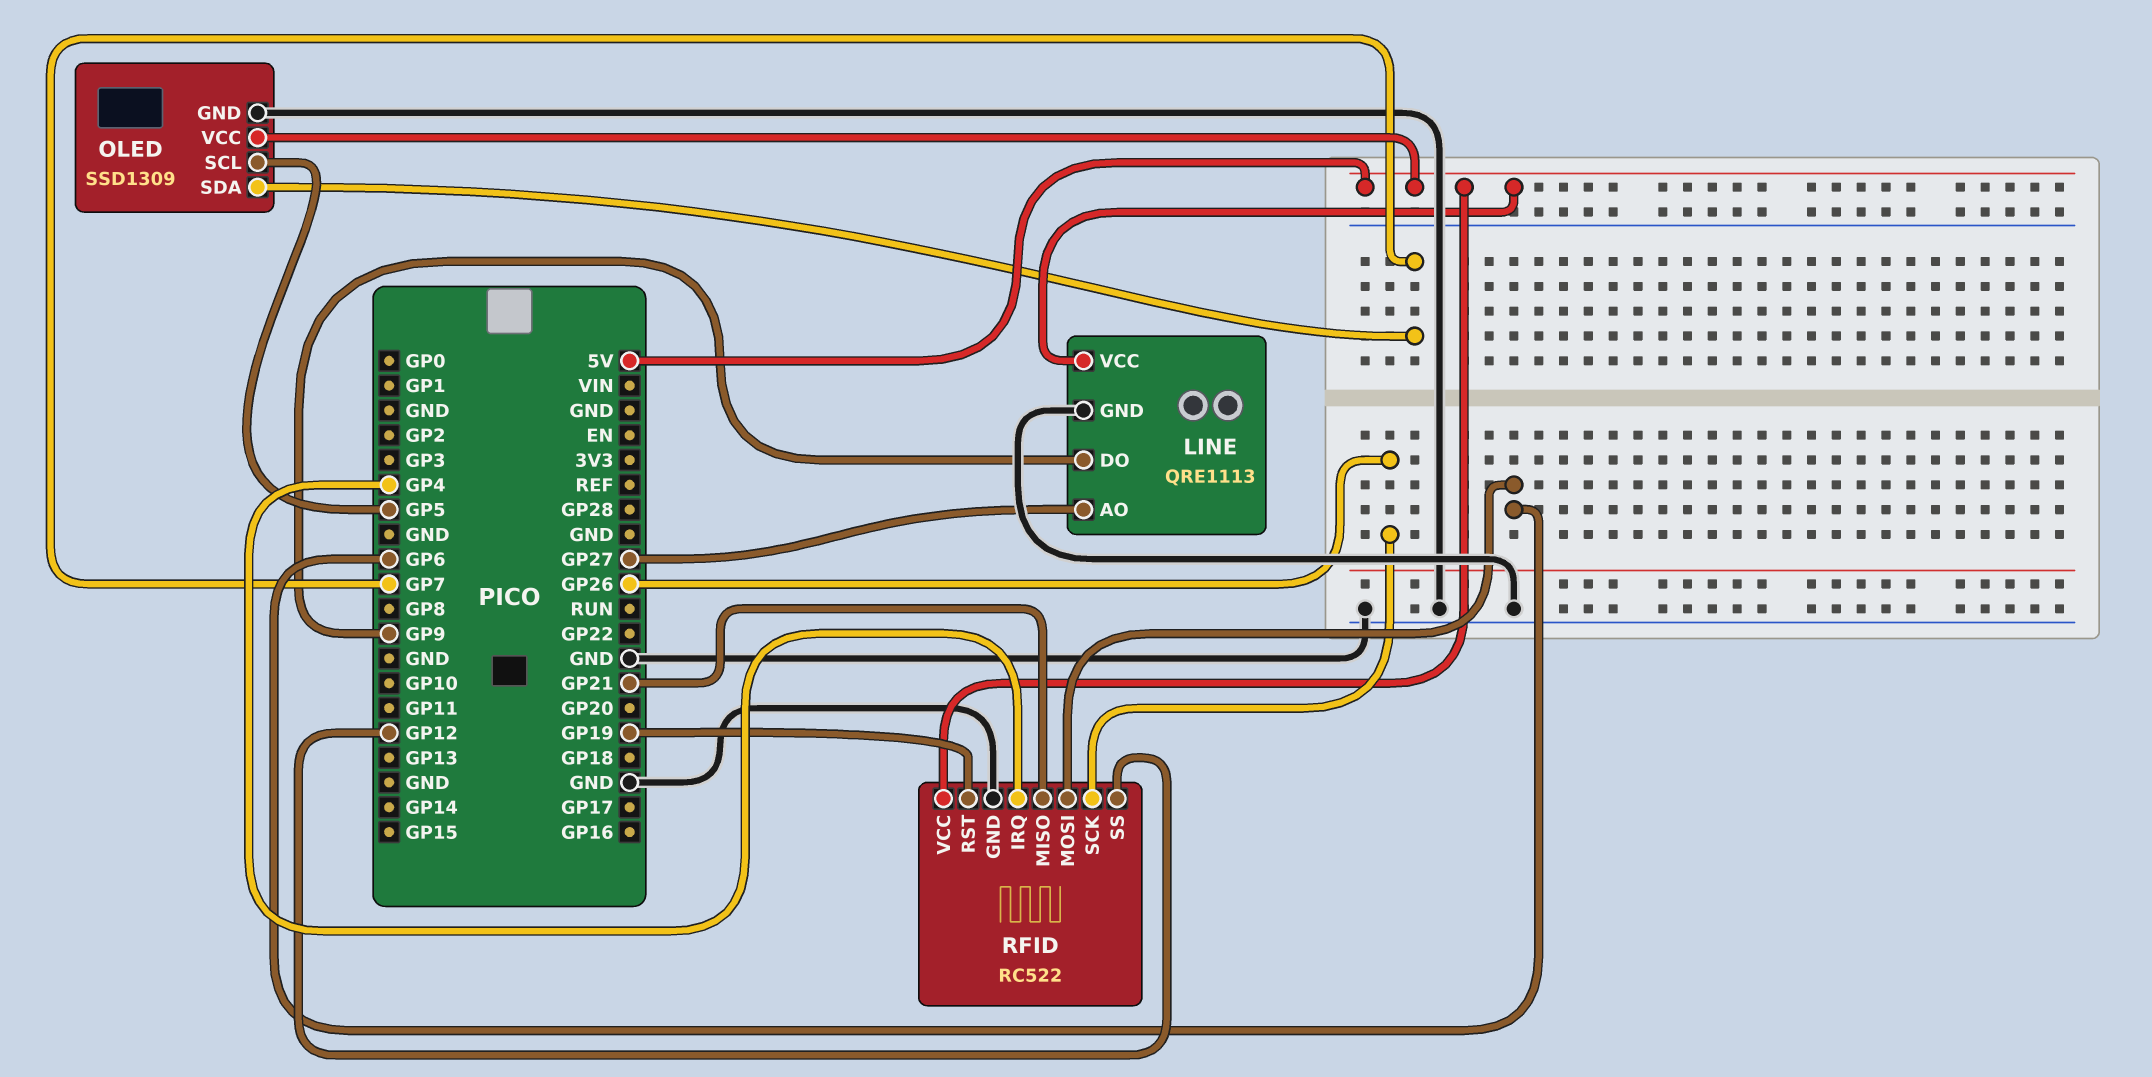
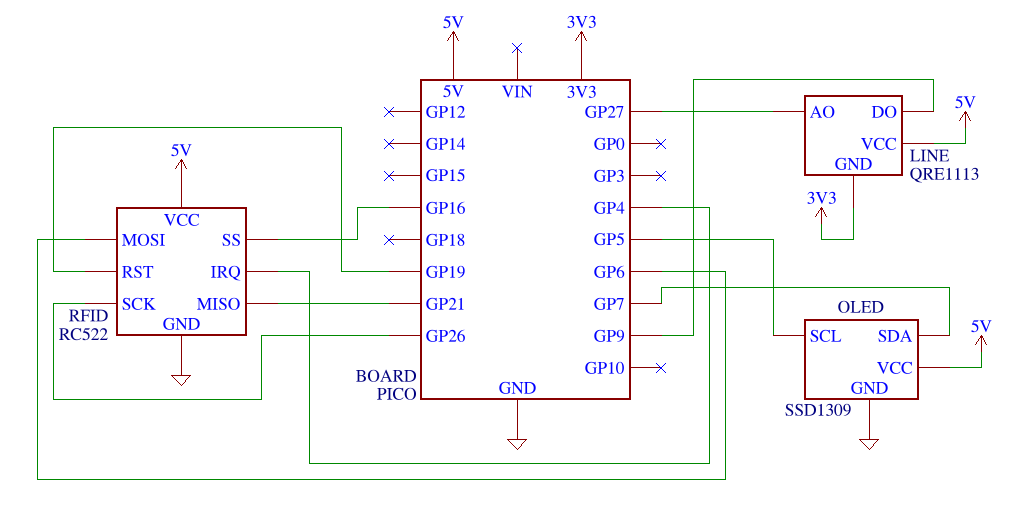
LINE pin GND: GND -> 3V3
RFID pin SS: GP12 -> GP16

